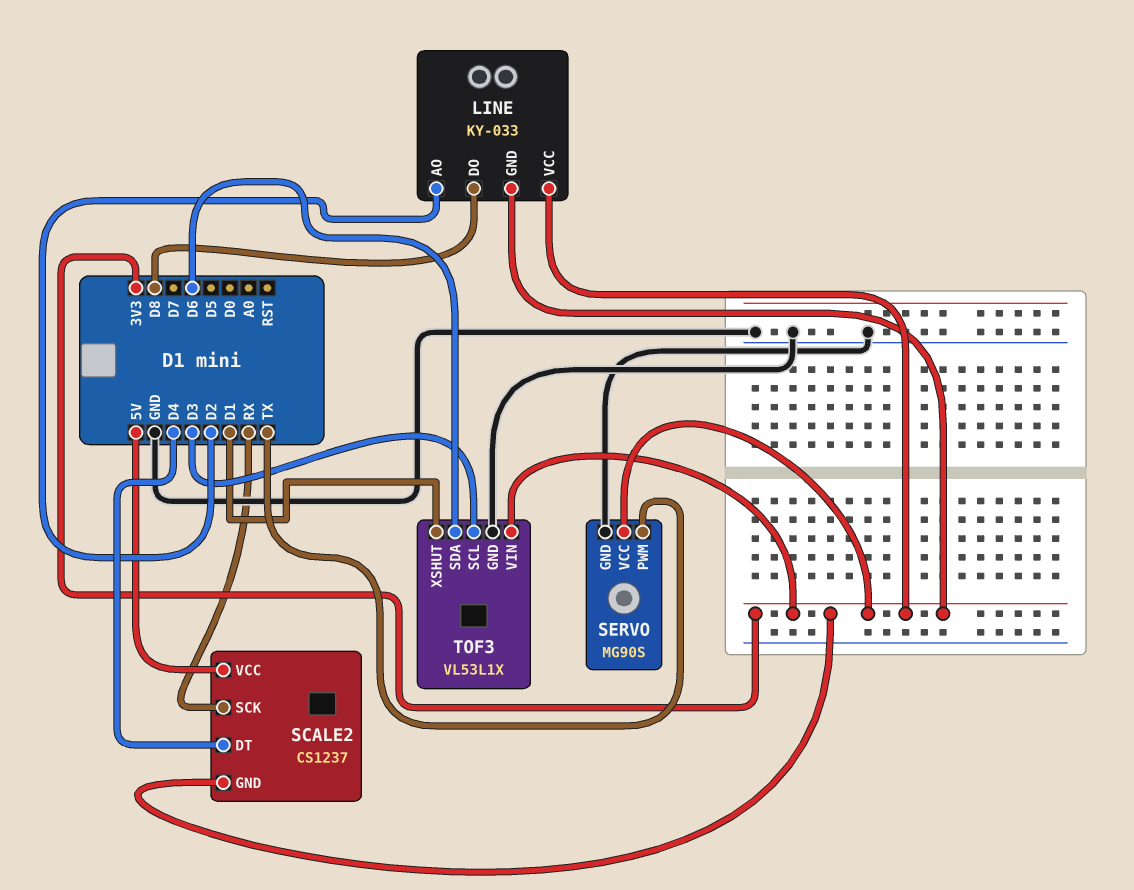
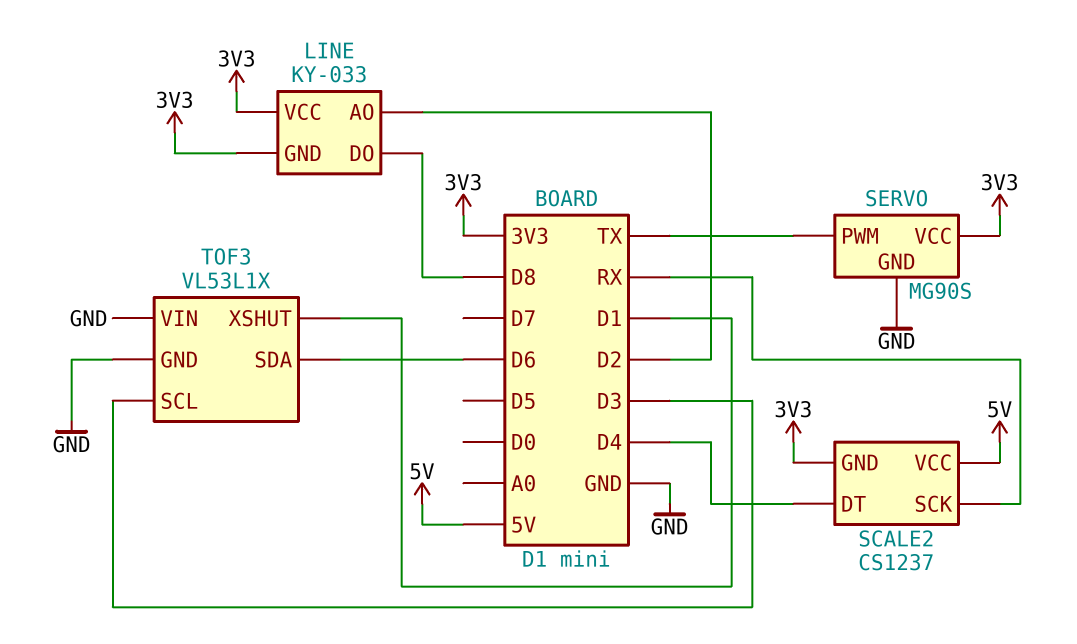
TOF3 pin VIN: 3V3 -> GND

